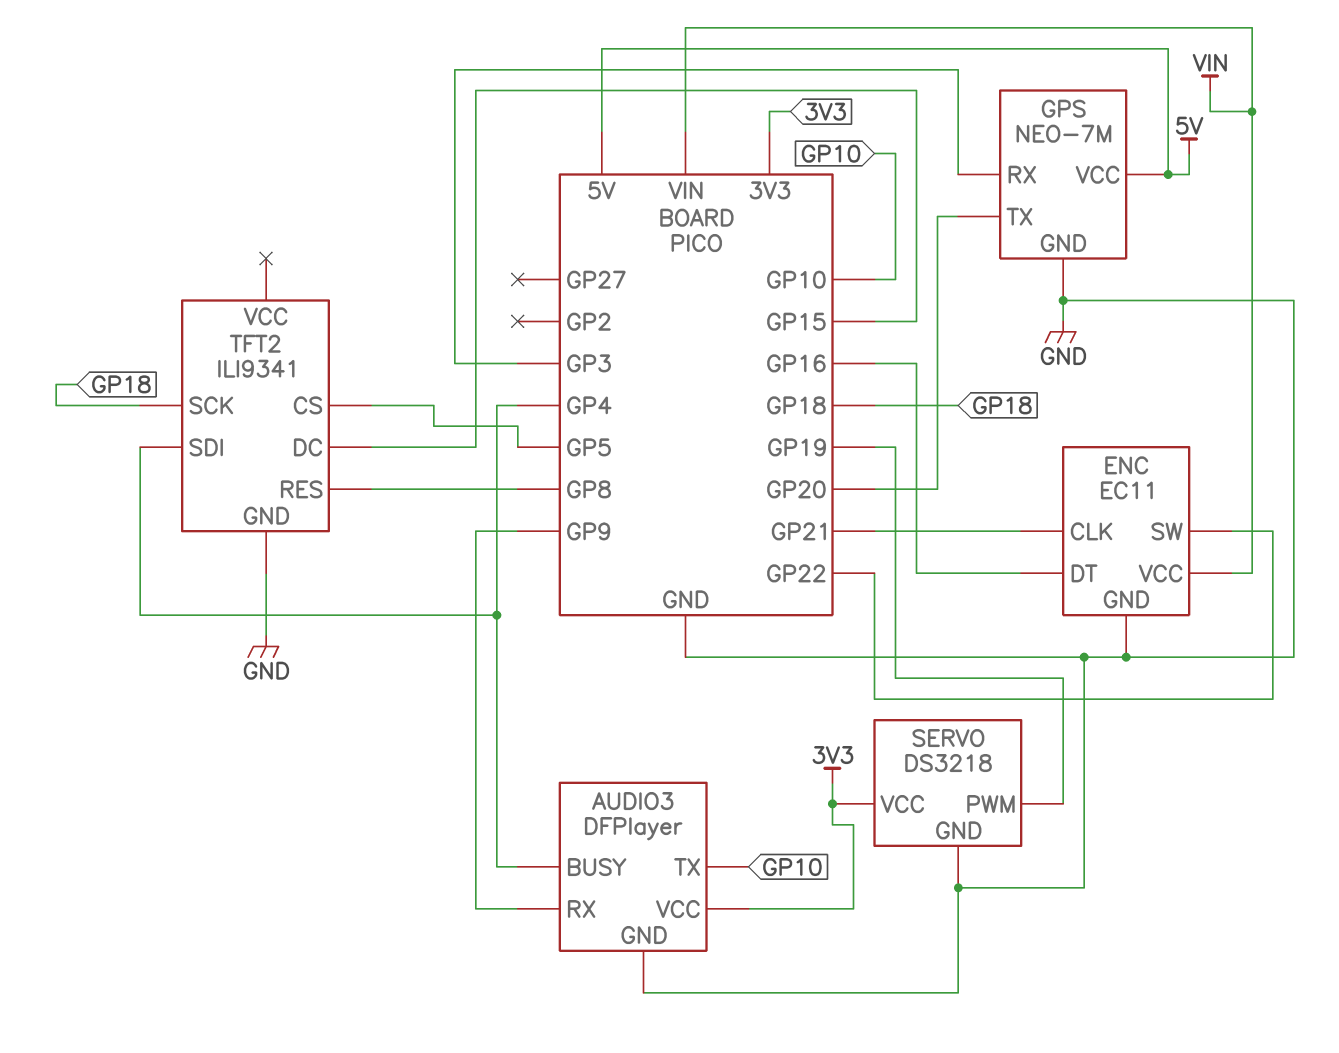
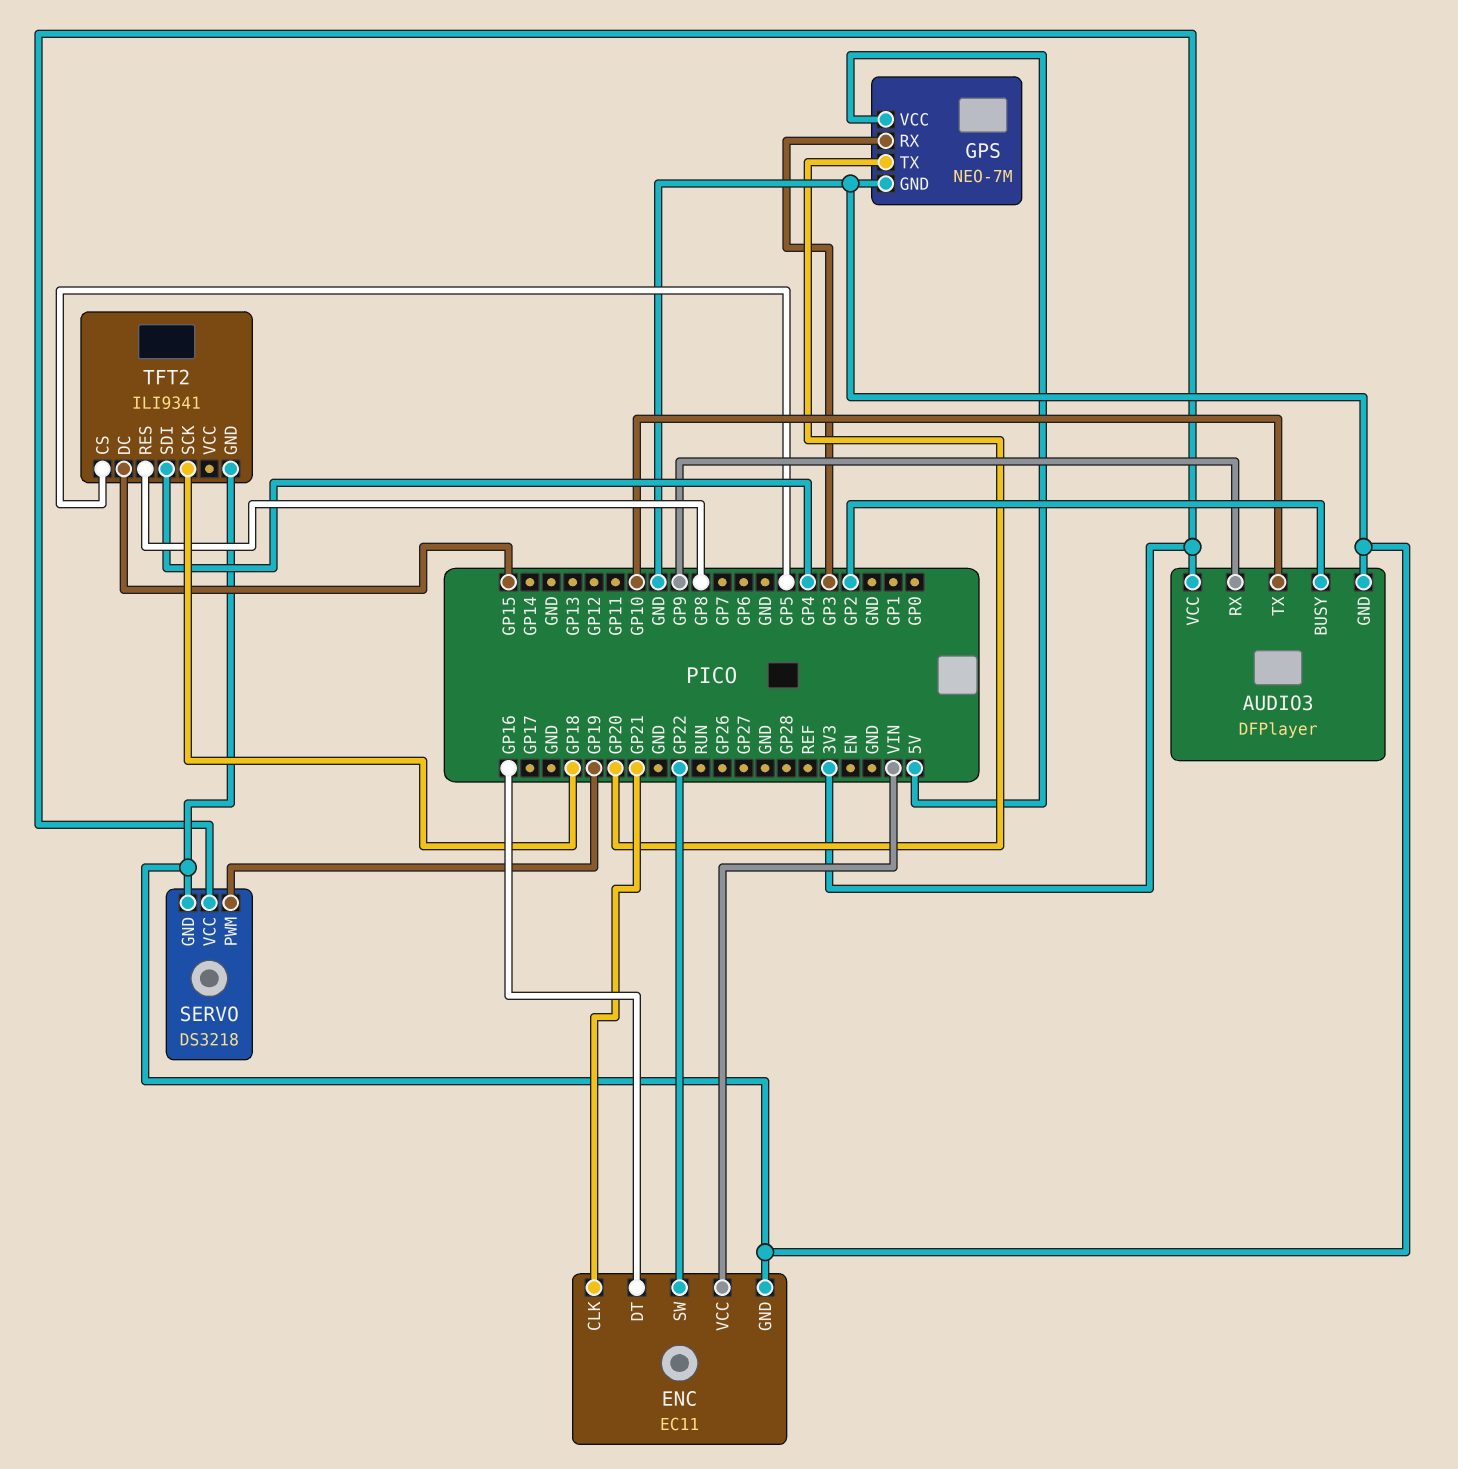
AUDIO3 pin BUSY: GP4 -> GP2

